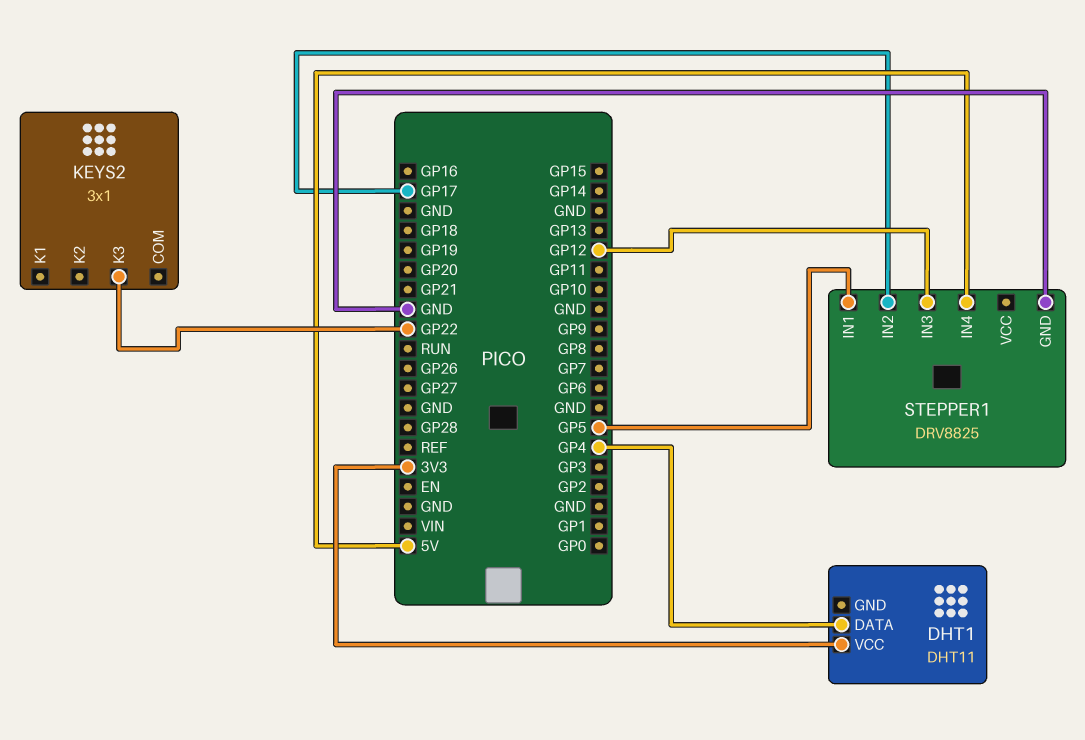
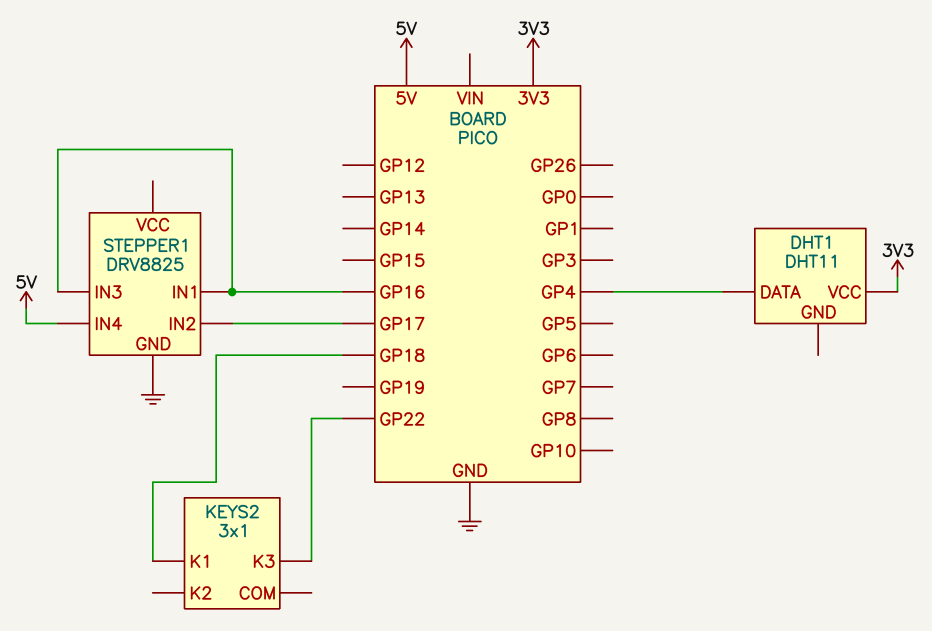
KEYS2 pin K1: none -> GP18
STEPPER1 pin IN1: GP5 -> GP16
STEPPER1 pin IN3: GP12 -> GP16

